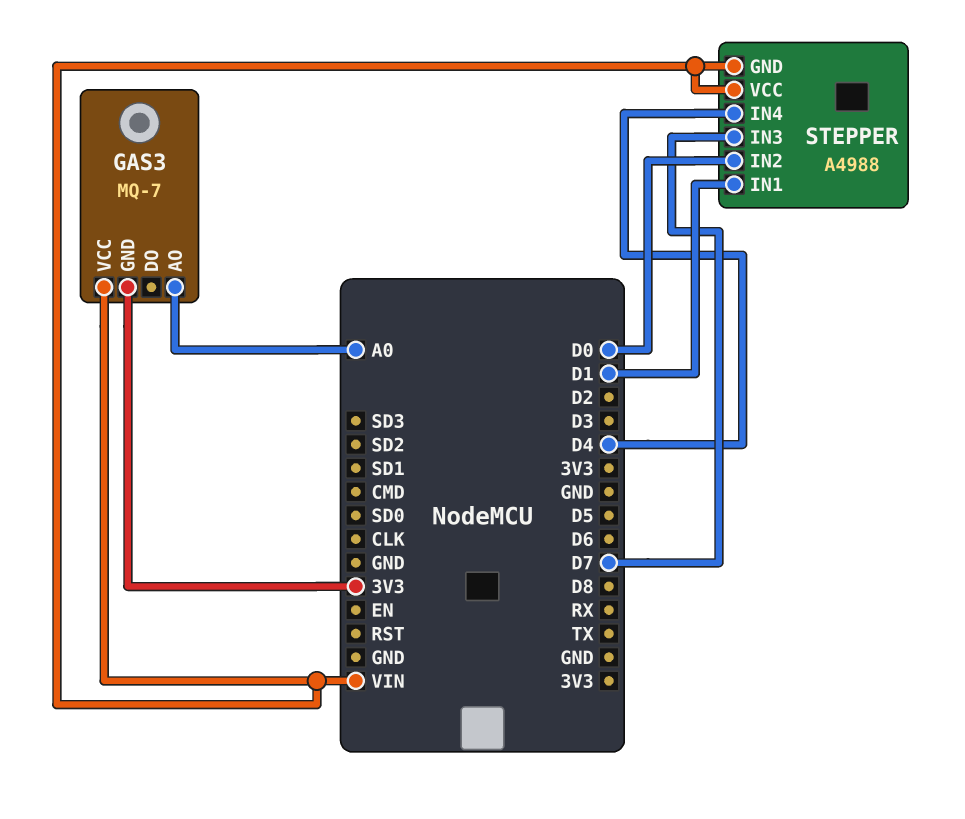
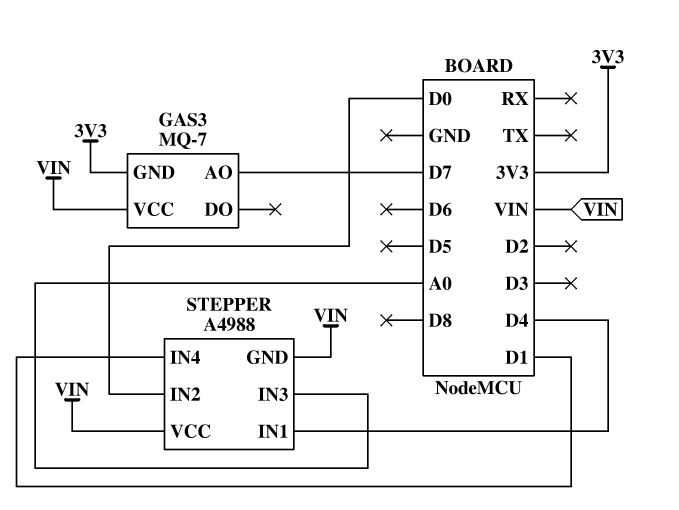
GAS3 pin AO: A0 -> D7
STEPPER pin IN1: D1 -> D4
STEPPER pin IN3: D7 -> A0
STEPPER pin IN4: D4 -> D1

